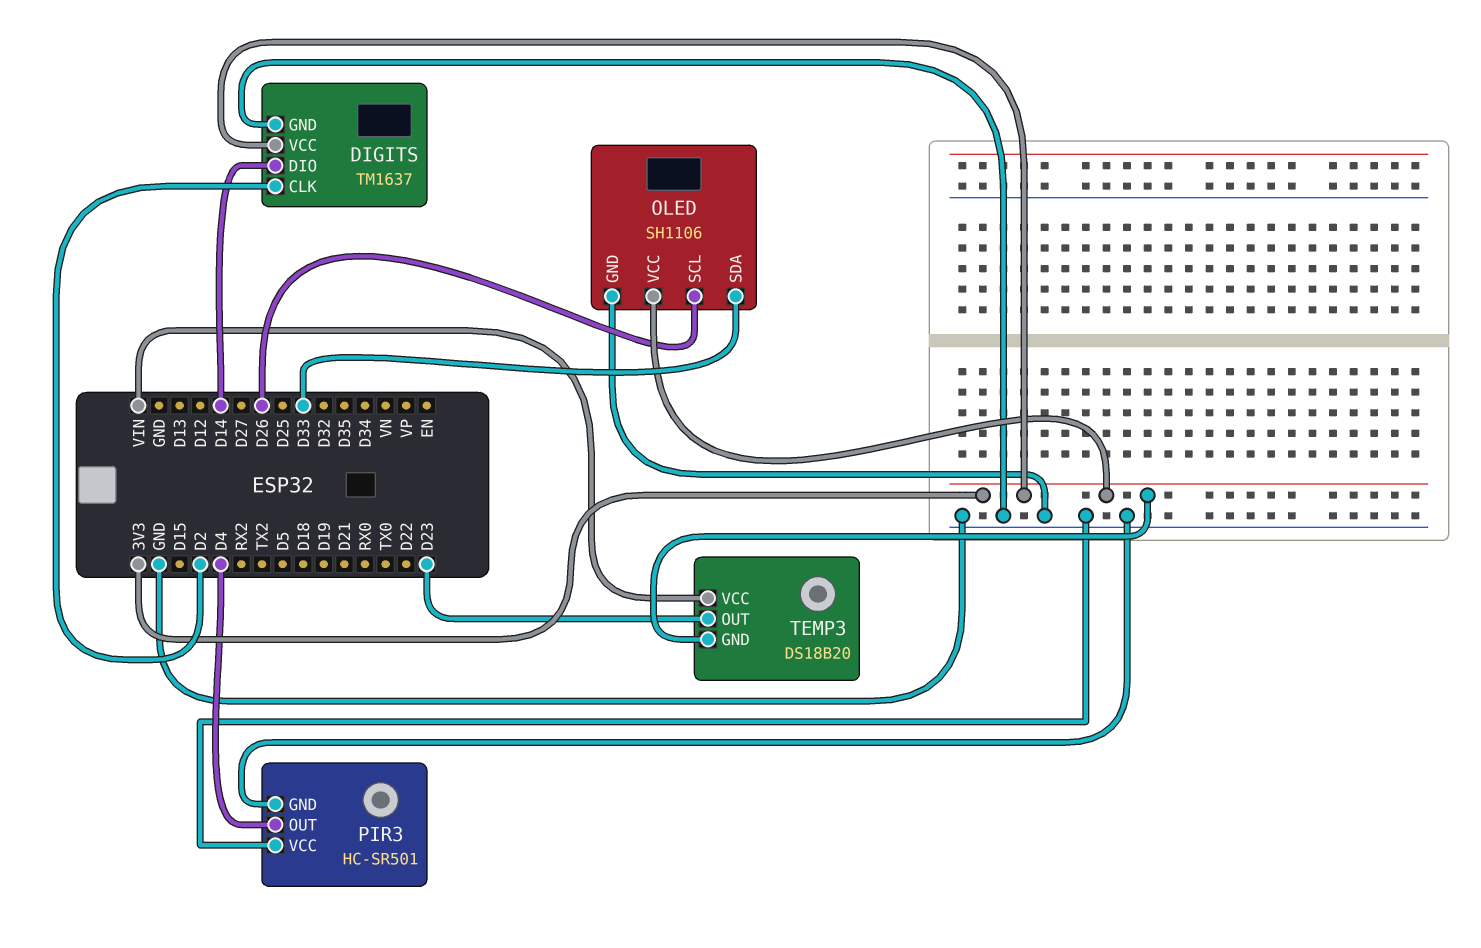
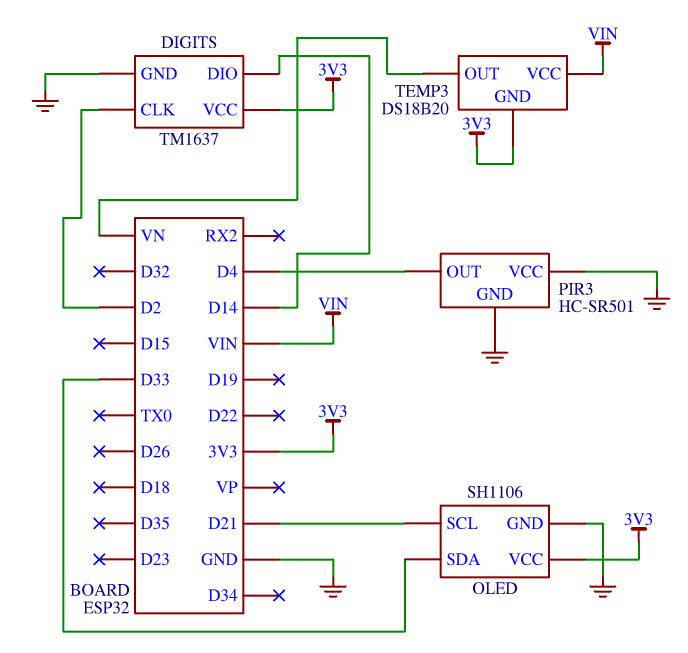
OLED pin SCL: D26 -> D21
TEMP3 pin OUT: D23 -> VN

